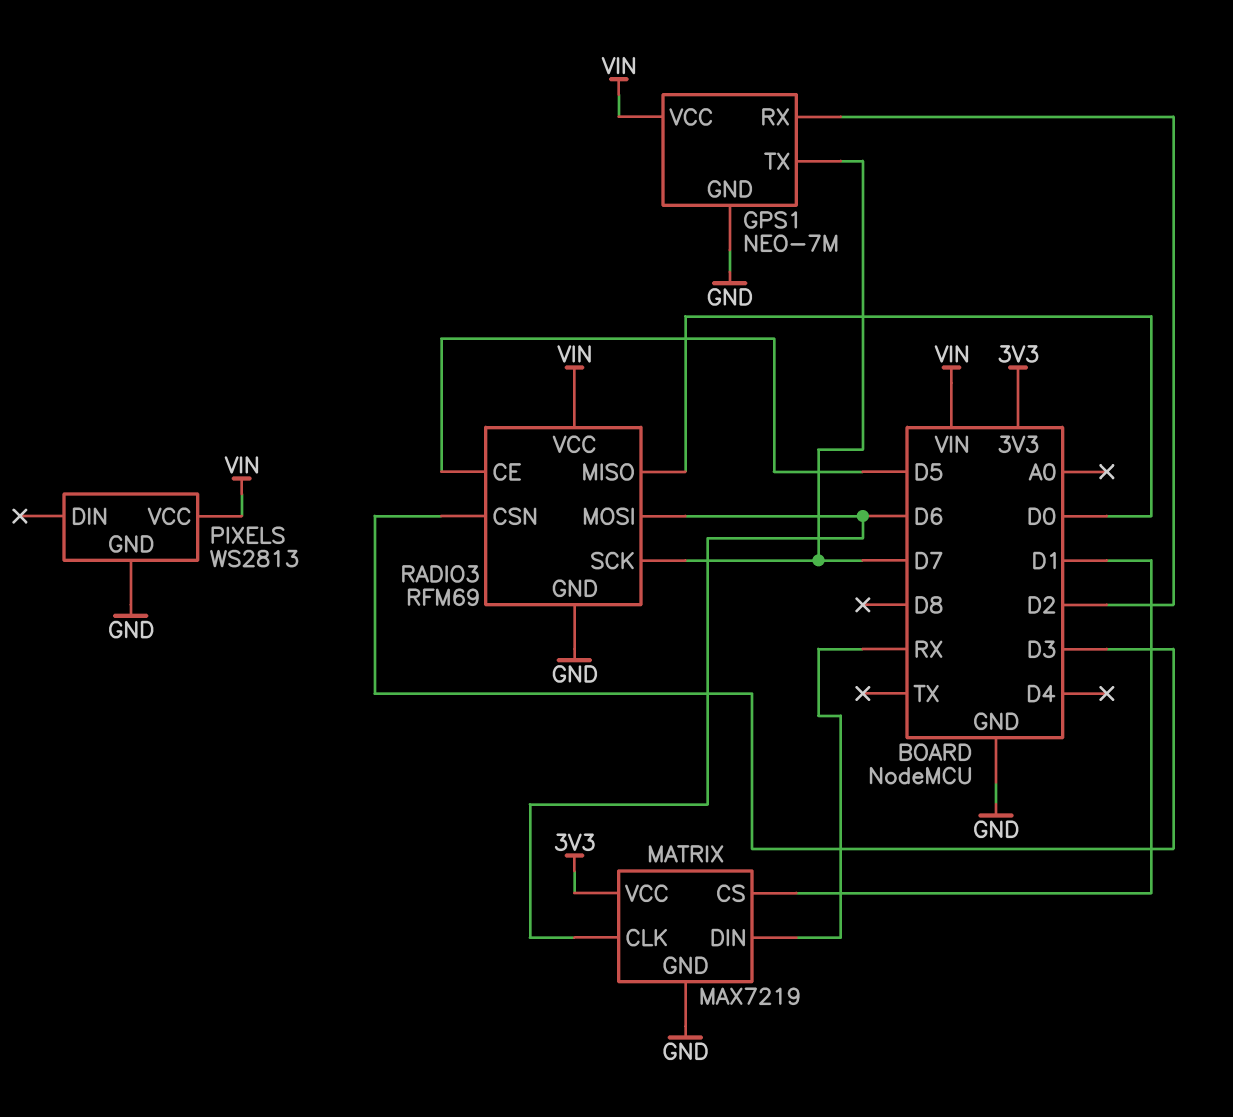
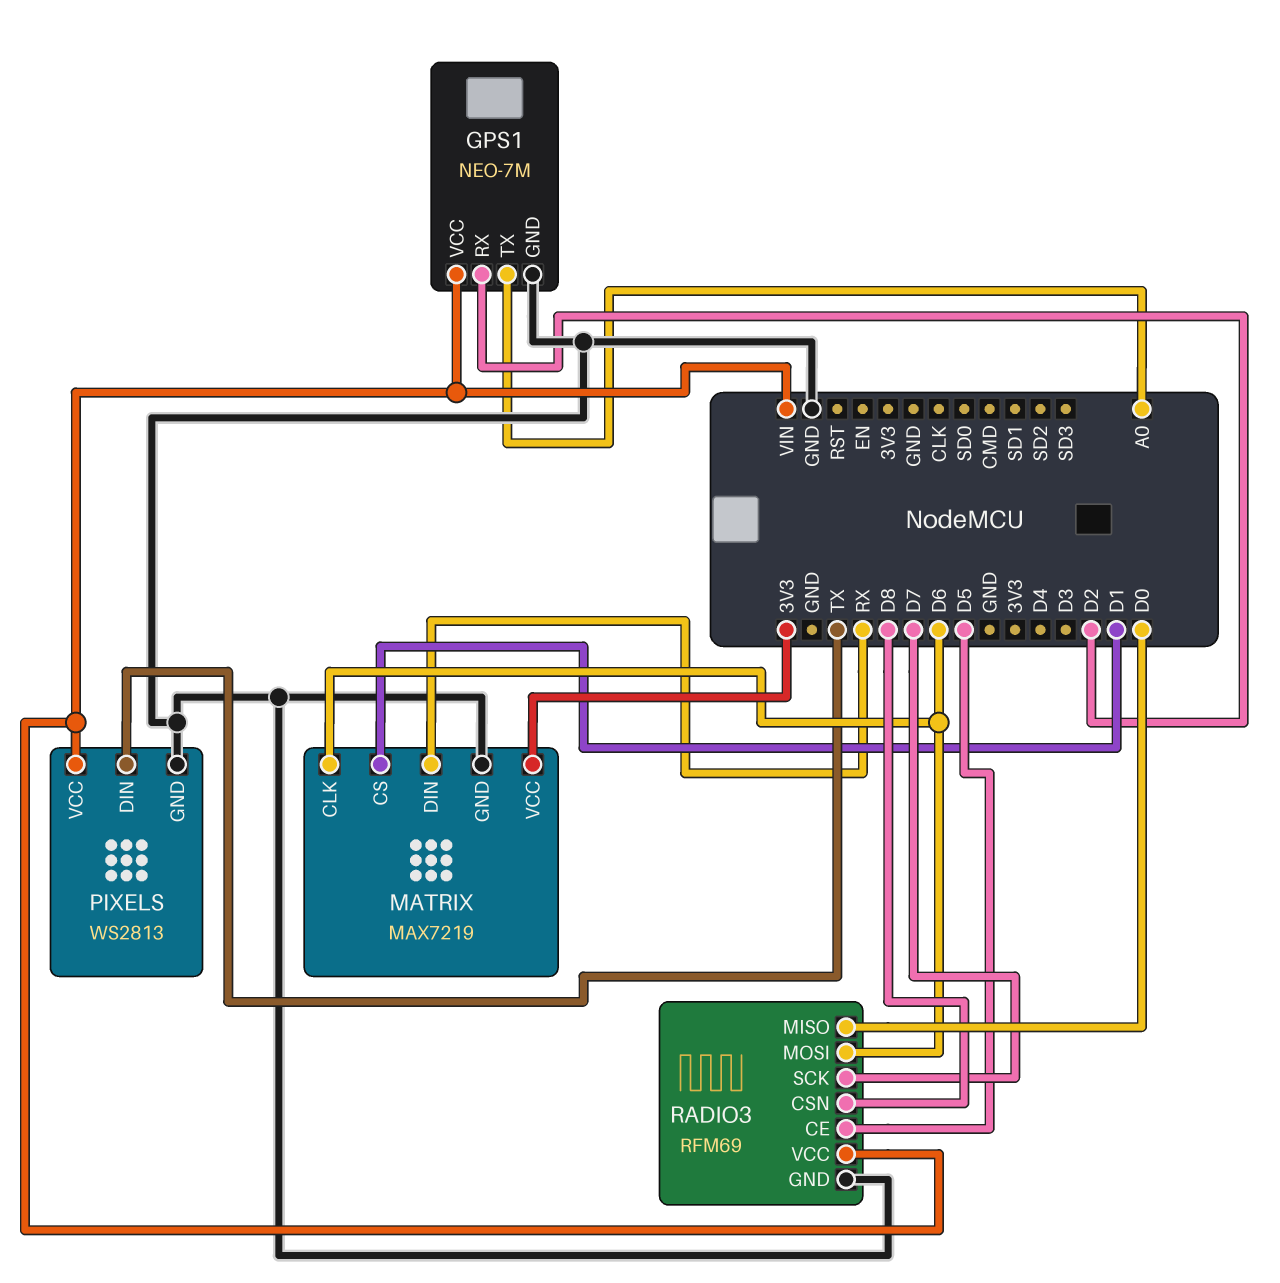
GPS1 pin TX: D7 -> A0
PIXELS pin DIN: none -> TX
RADIO3 pin CSN: D3 -> D8

